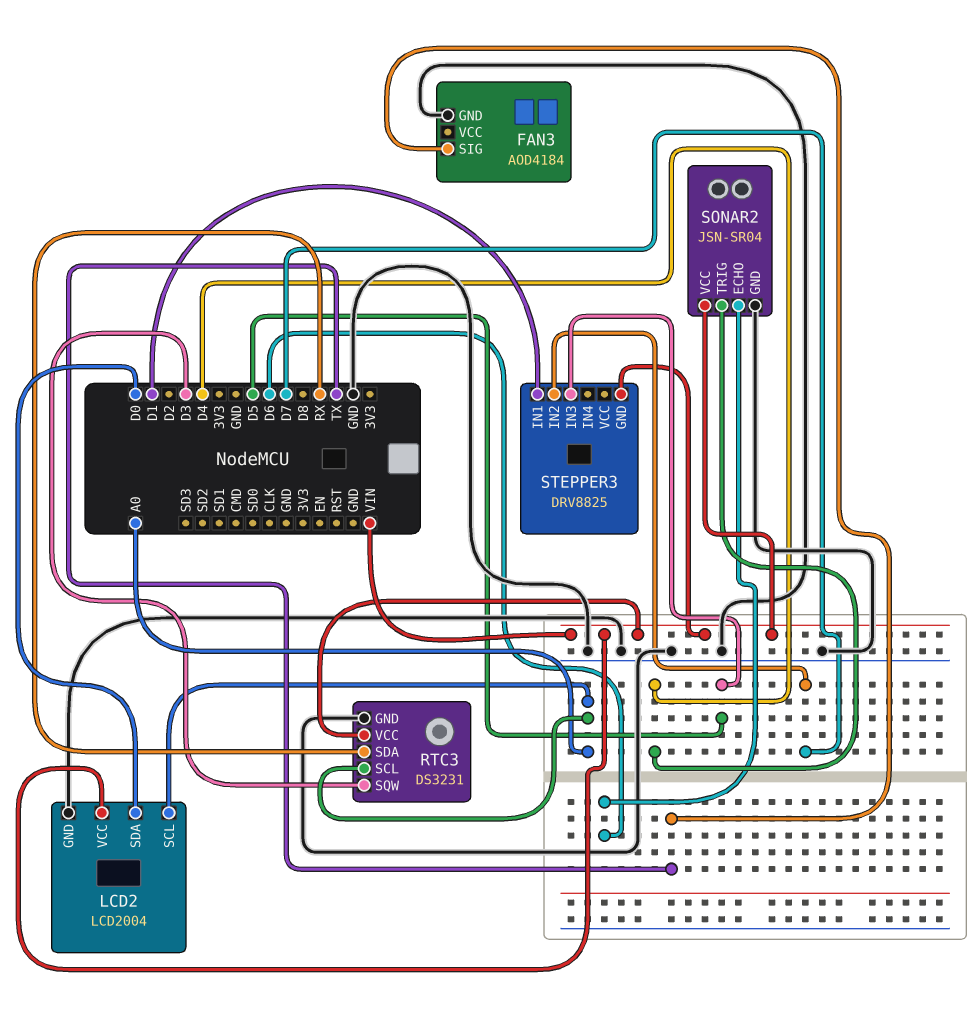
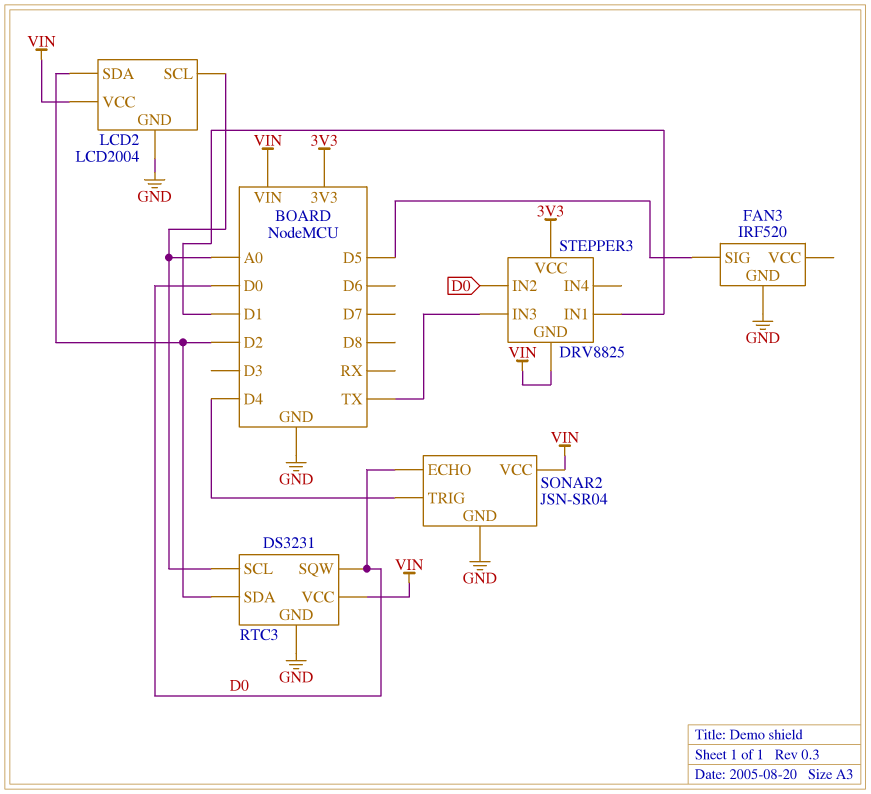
FAN3: AOD4184 -> IRF520
FAN3 pin SIG: TX -> D5
LCD2 pin SDA: D0 -> D2
RTC3 pin SDA: RX -> D2
RTC3 pin SQW: D3 -> D0
SONAR2 pin ECHO: D6 -> D0
STEPPER3 pin IN2: D7 -> D0
STEPPER3 pin IN3: D5 -> TX
STEPPER3 pin VCC: none -> 3V3

